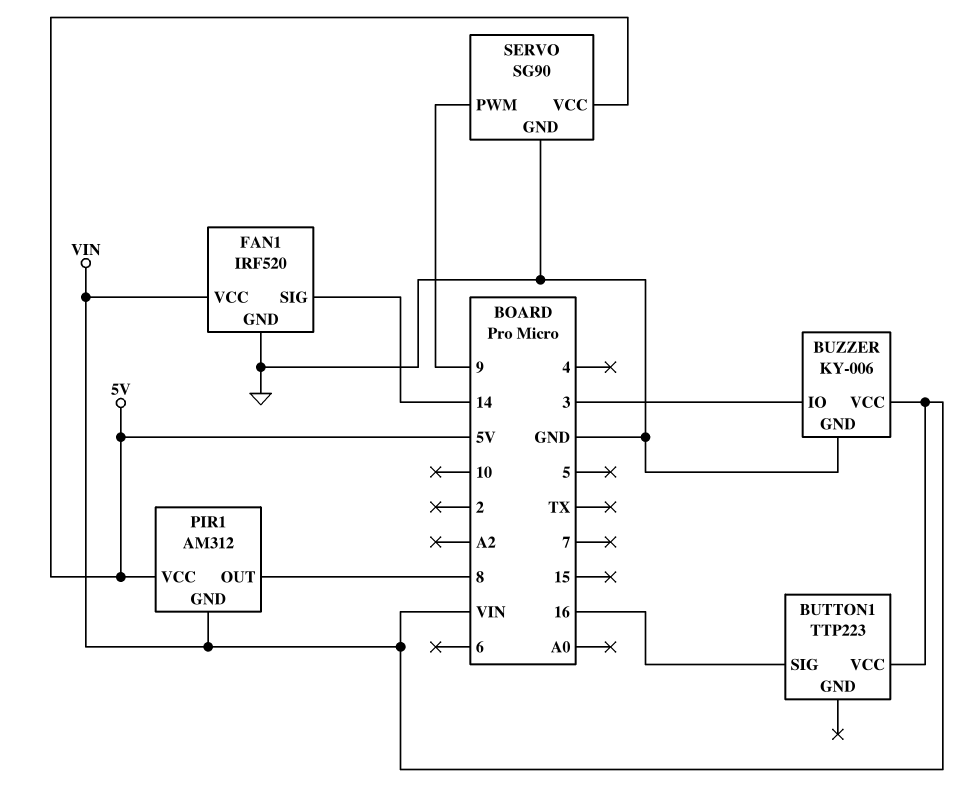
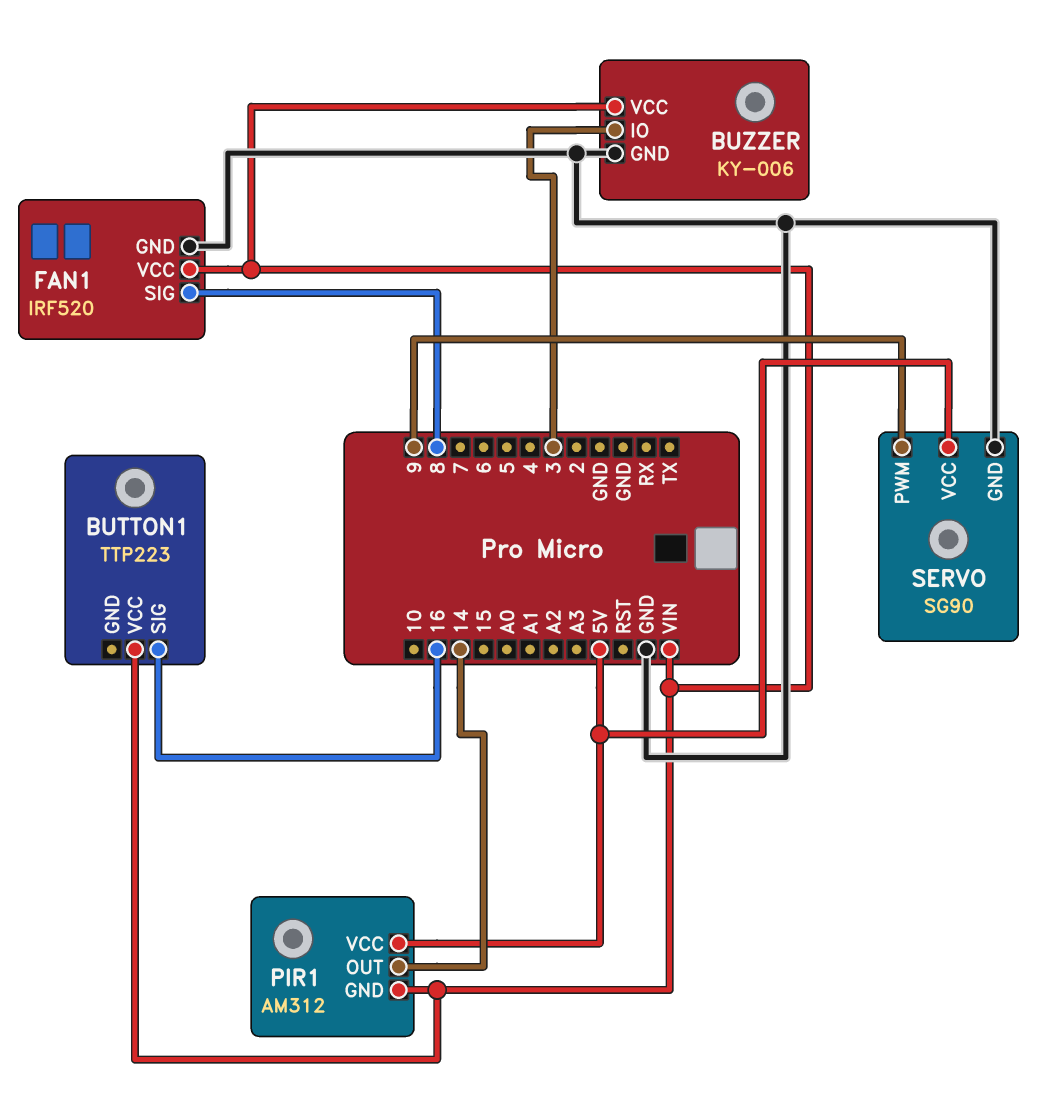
FAN1 pin SIG: 14 -> 8
PIR1 pin OUT: 8 -> 14

